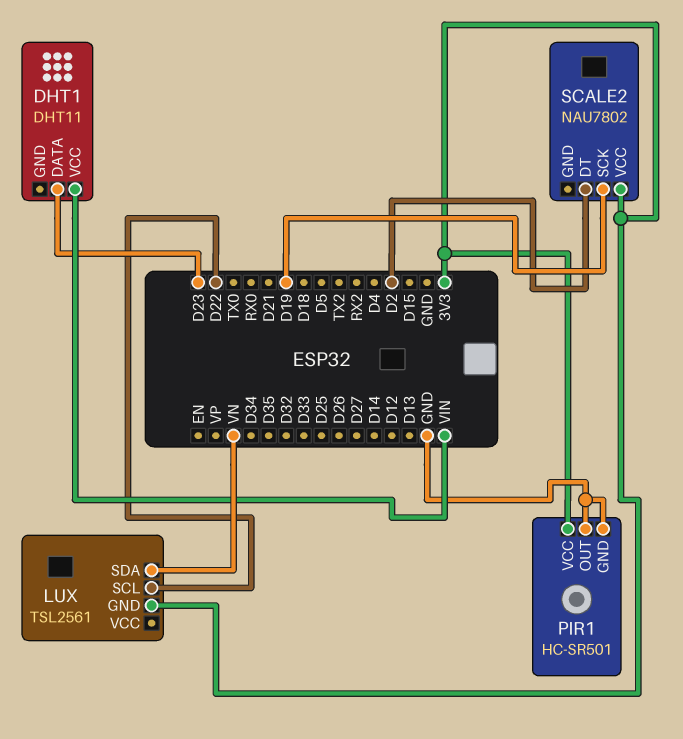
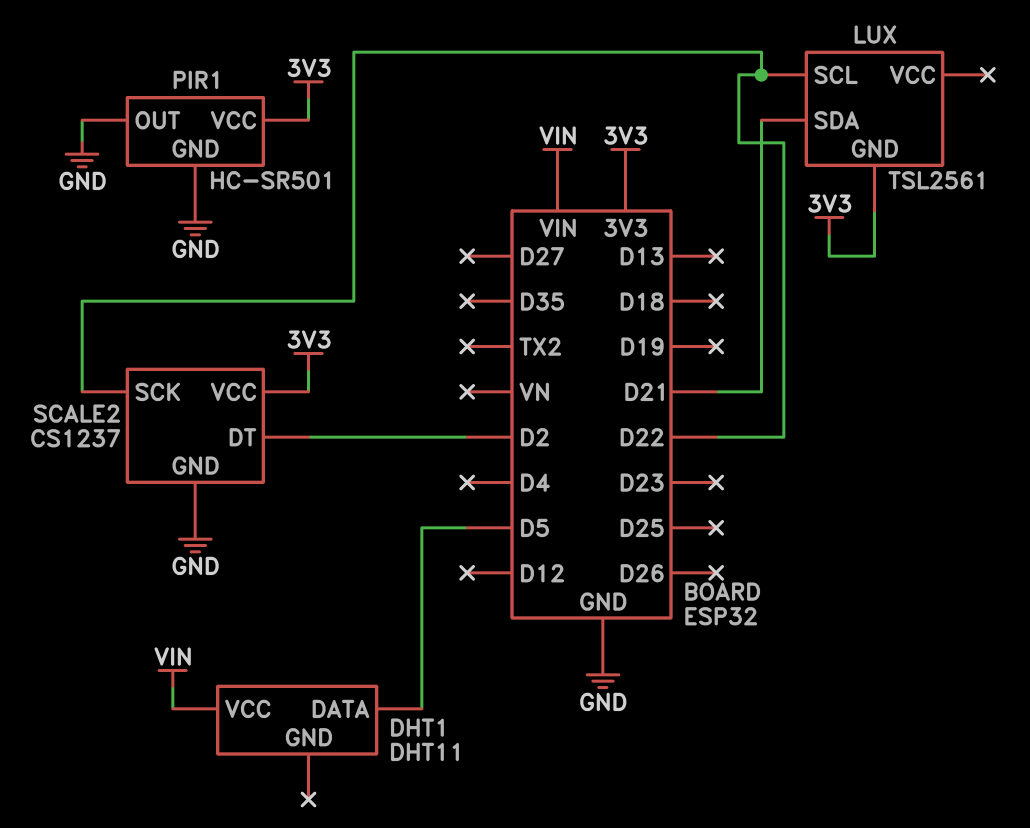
DHT1 pin DATA: D23 -> D5
LUX pin SDA: VN -> D21
SCALE2: NAU7802 -> CS1237
SCALE2 pin GND: none -> GND
SCALE2 pin SCK: D19 -> D22

